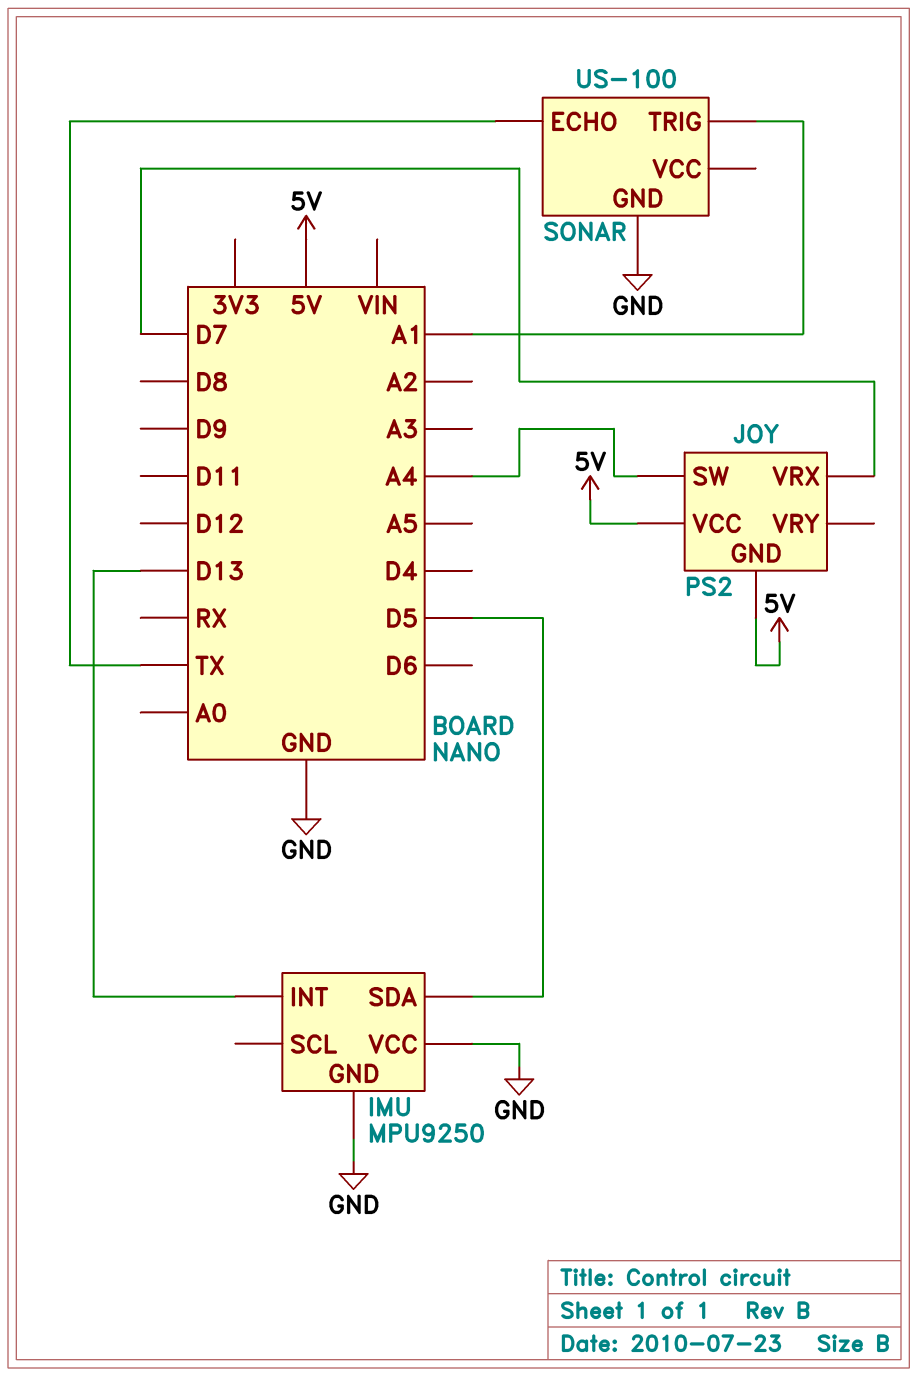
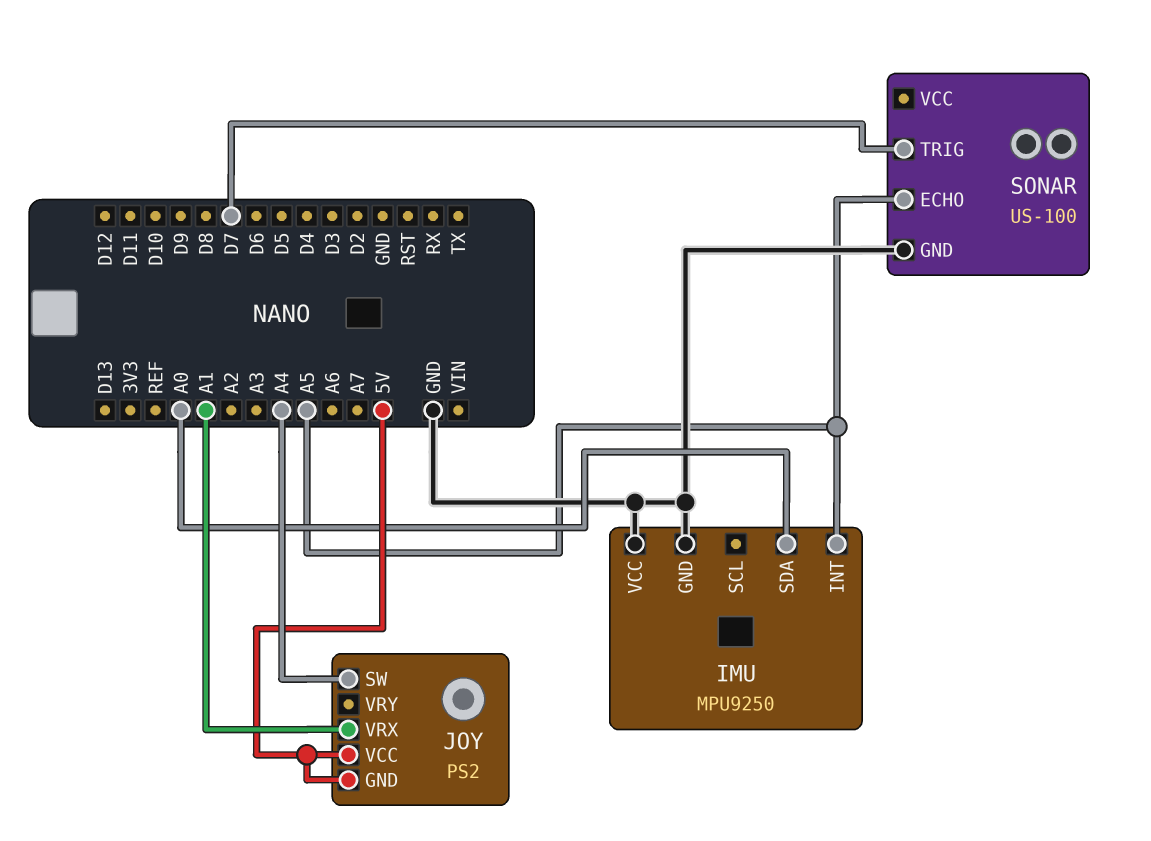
IMU pin INT: D13 -> A5
IMU pin SDA: D5 -> A0
JOY pin VRX: D7 -> A1
SONAR pin ECHO: TX -> A5
SONAR pin TRIG: A1 -> D7

